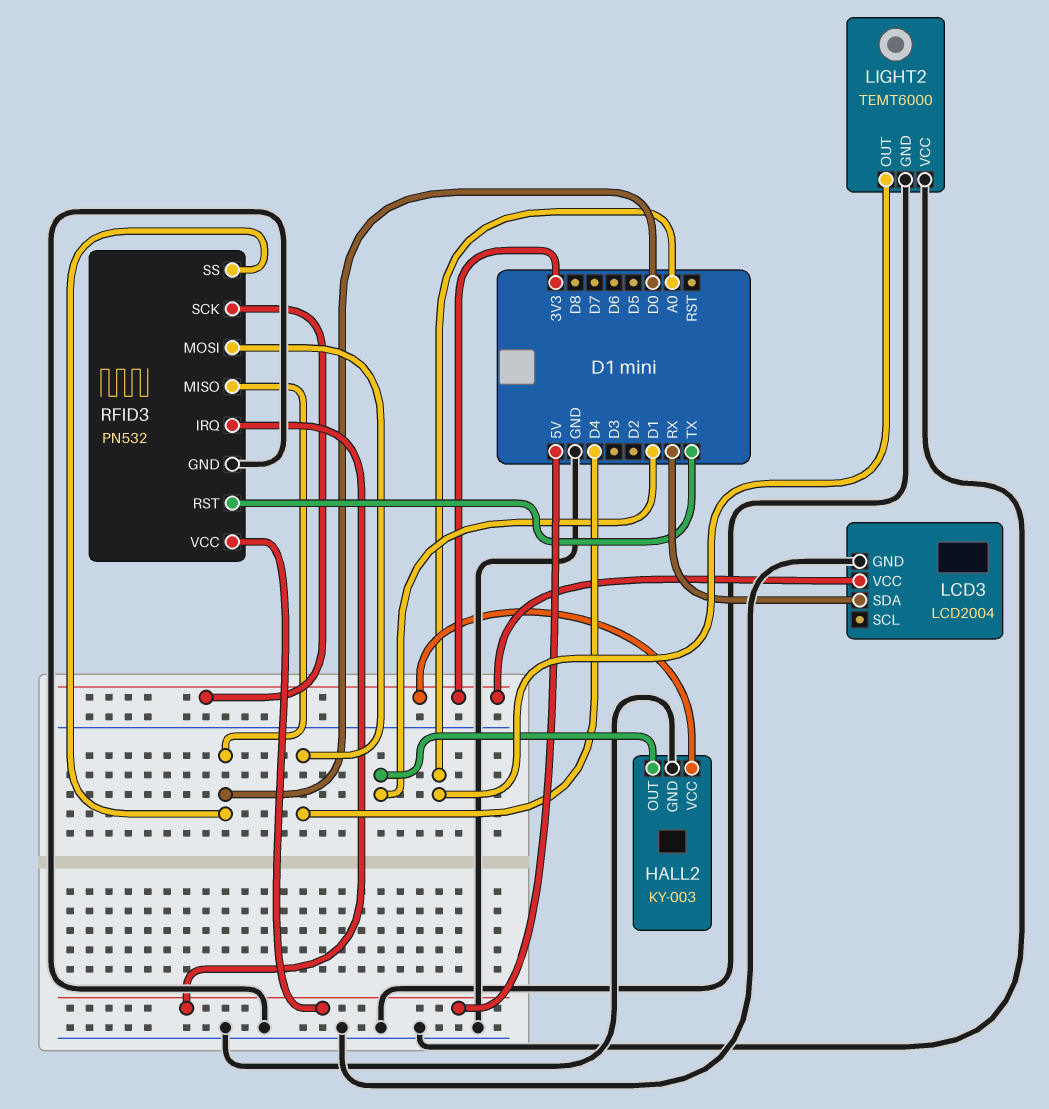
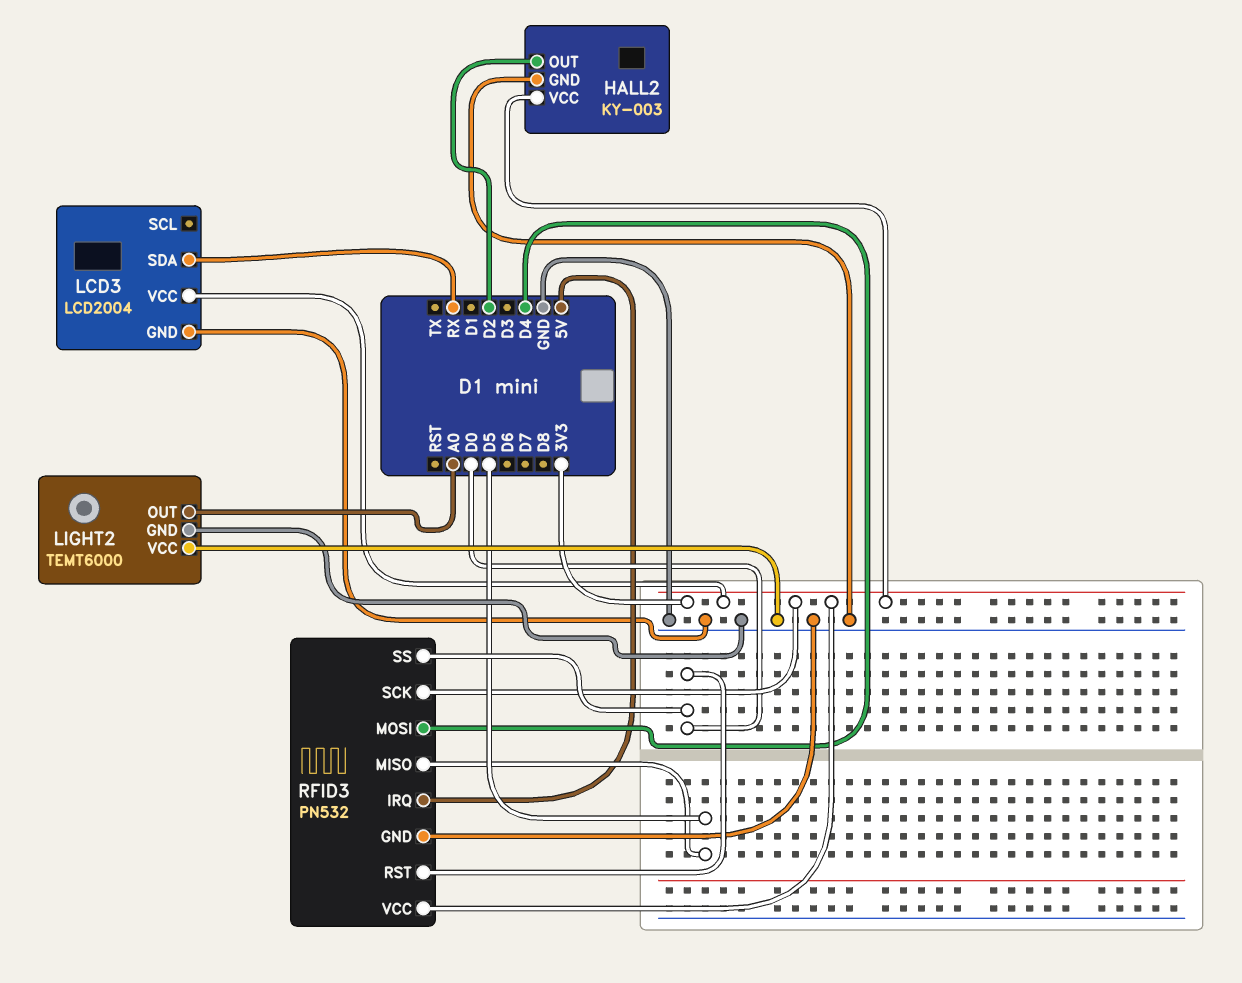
HALL2 pin OUT: D1 -> D2
RFID3 pin MISO: D0 -> D5
RFID3 pin RST: TX -> D0
RFID3 pin VCC: 5V -> 3V3

